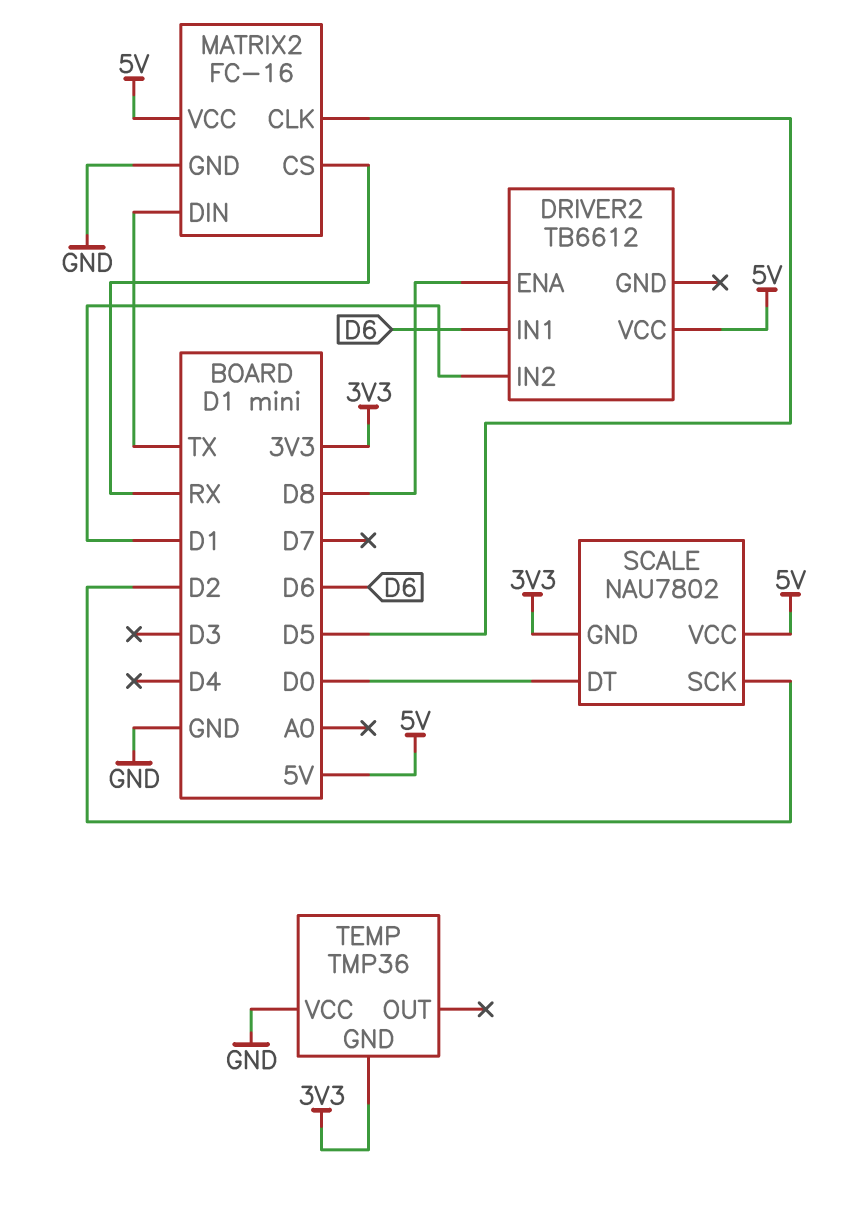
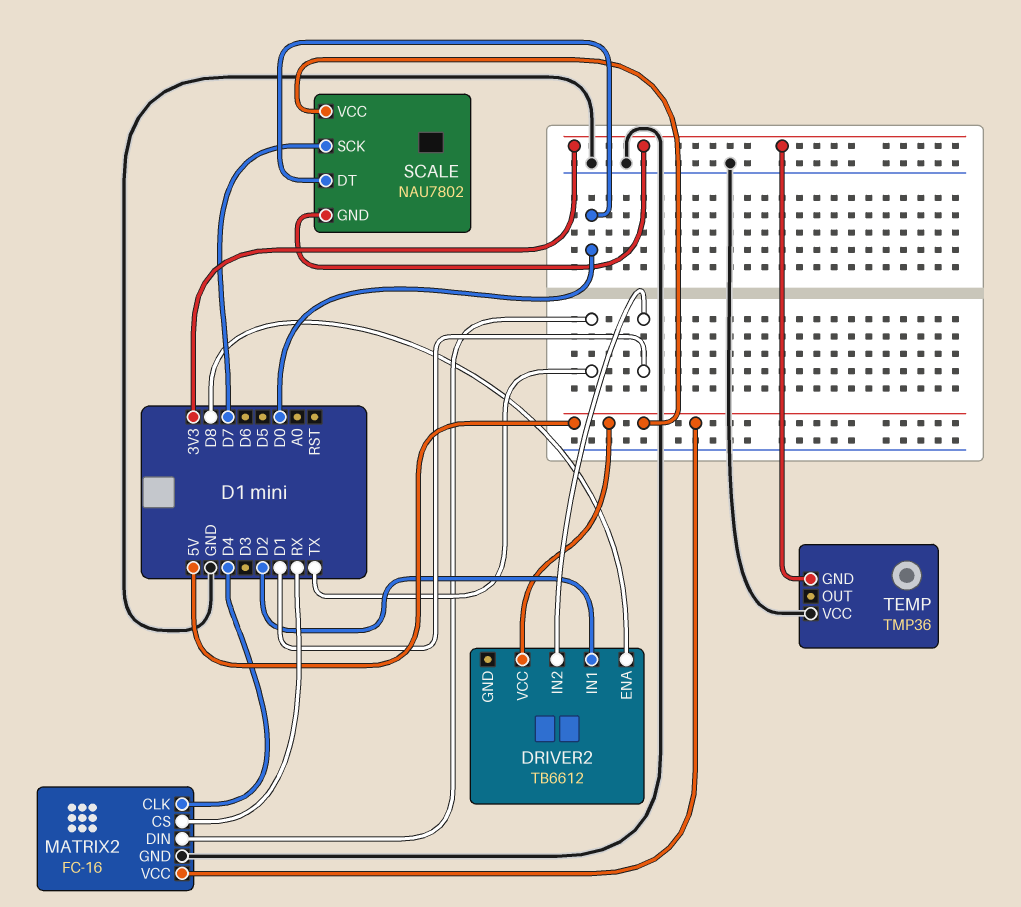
DRIVER2 pin IN1: D6 -> D2
MATRIX2 pin CLK: D5 -> D4
SCALE pin SCK: D2 -> D7

